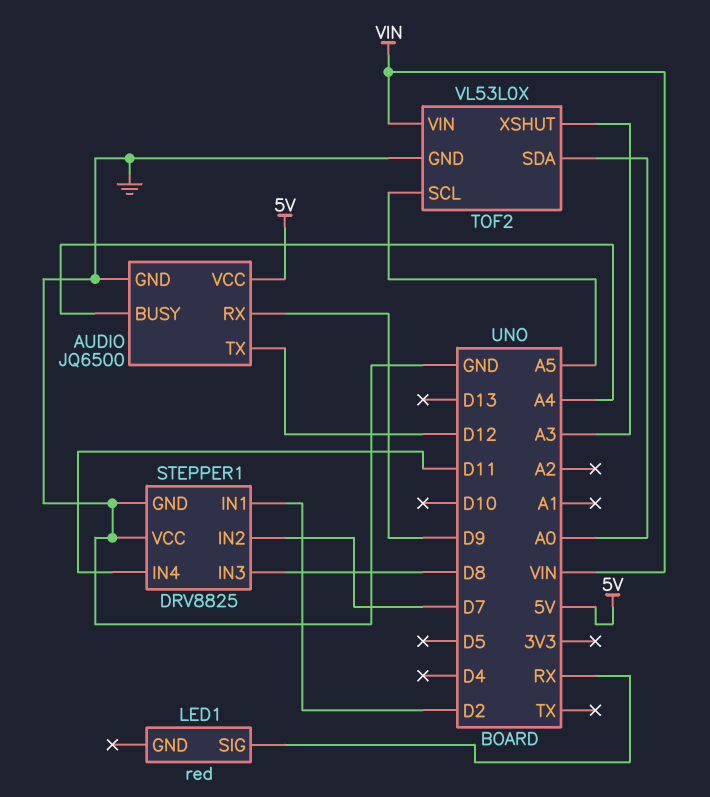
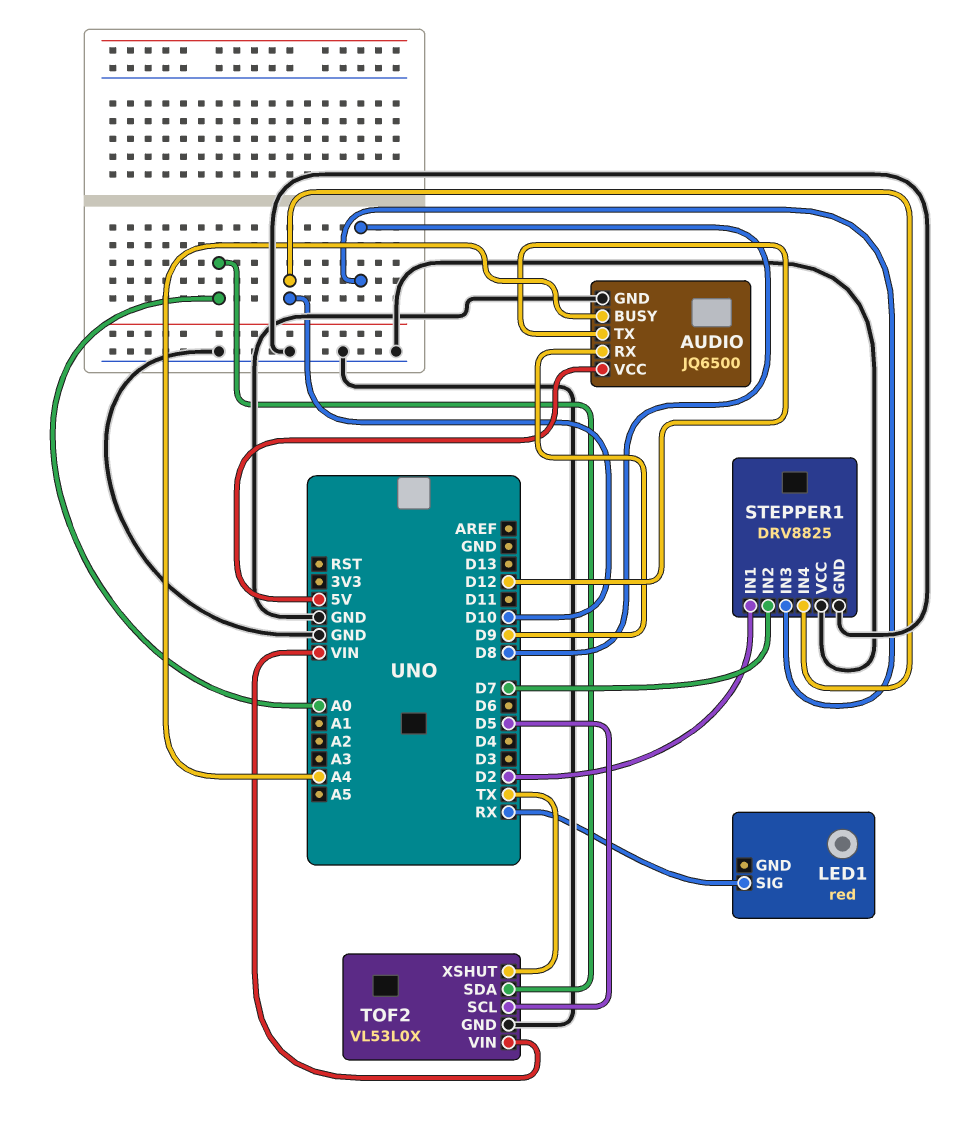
STEPPER1 pin IN4: D11 -> D10
TOF2 pin SCL: A5 -> D5
TOF2 pin XSHUT: A3 -> TX

